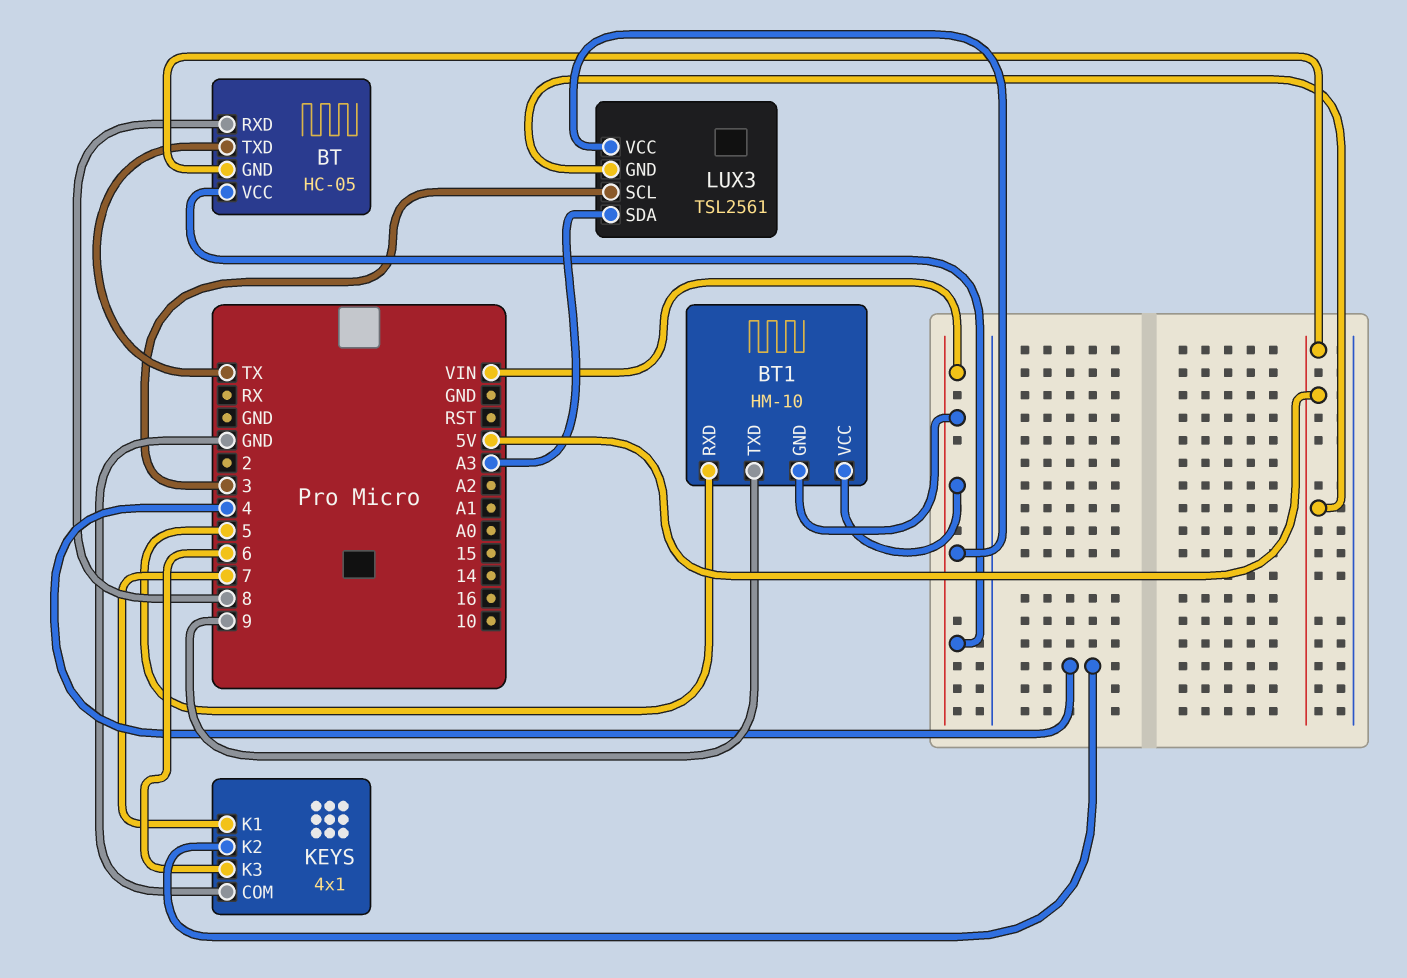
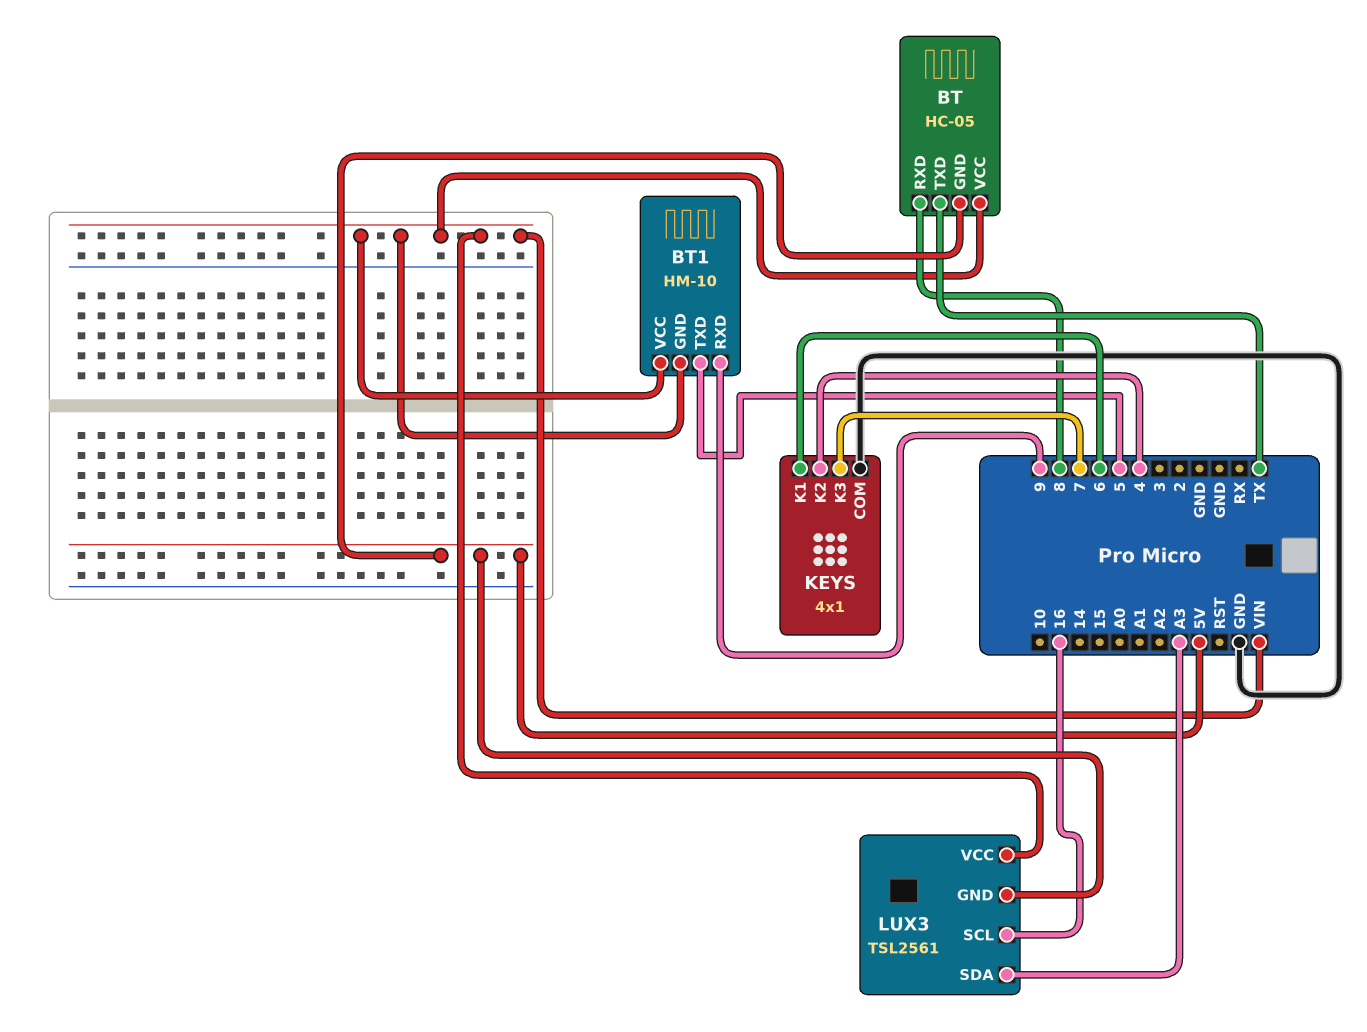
BT1 pin RXD: 5 -> 9
BT1 pin TXD: 9 -> 5
KEYS pin K1: 7 -> 6
KEYS pin K3: 6 -> 7
LUX3 pin SCL: 3 -> 16

